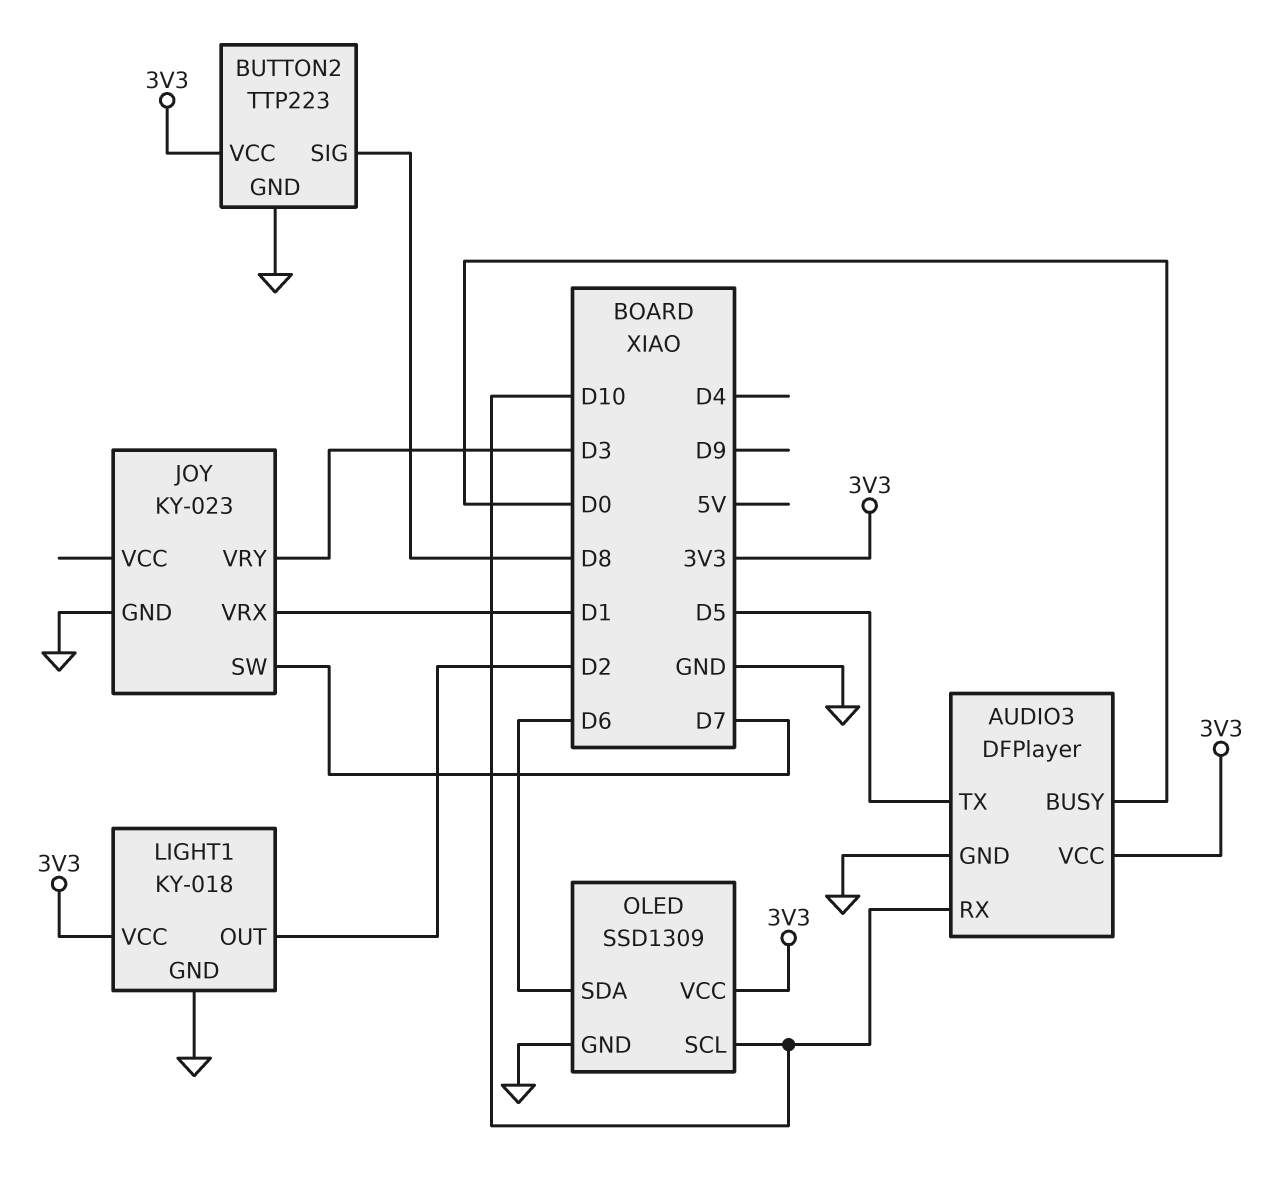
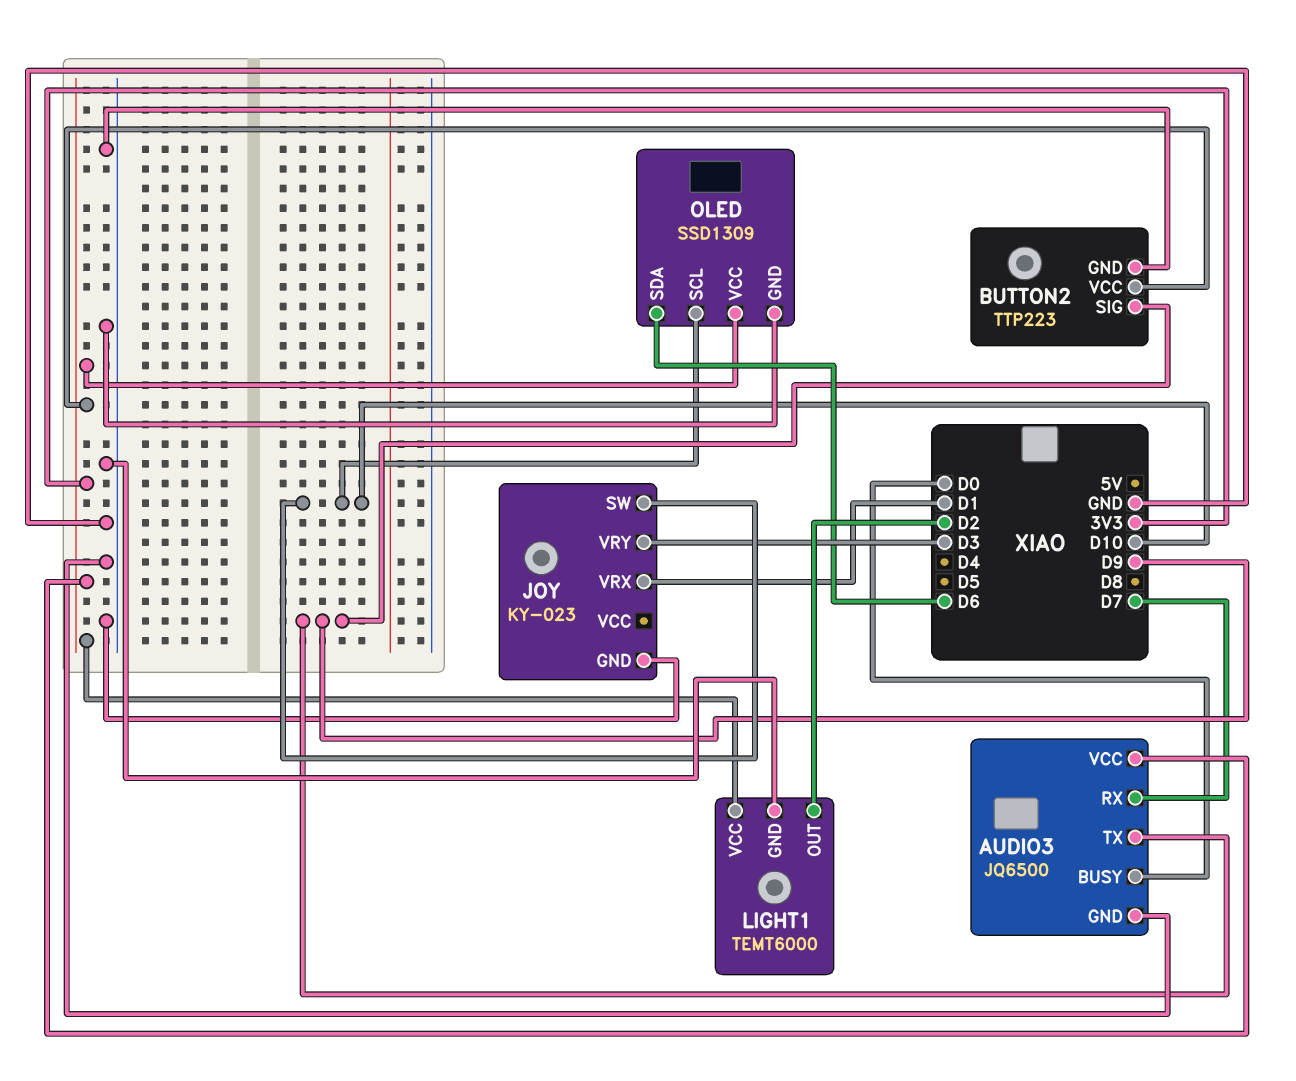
AUDIO3: DFPlayer -> JQ6500
AUDIO3 pin RX: D10 -> D7
AUDIO3 pin TX: D5 -> D9
BUTTON2 pin SIG: D8 -> D9
JOY pin SW: D7 -> D10
LIGHT1: KY-018 -> TEMT6000

